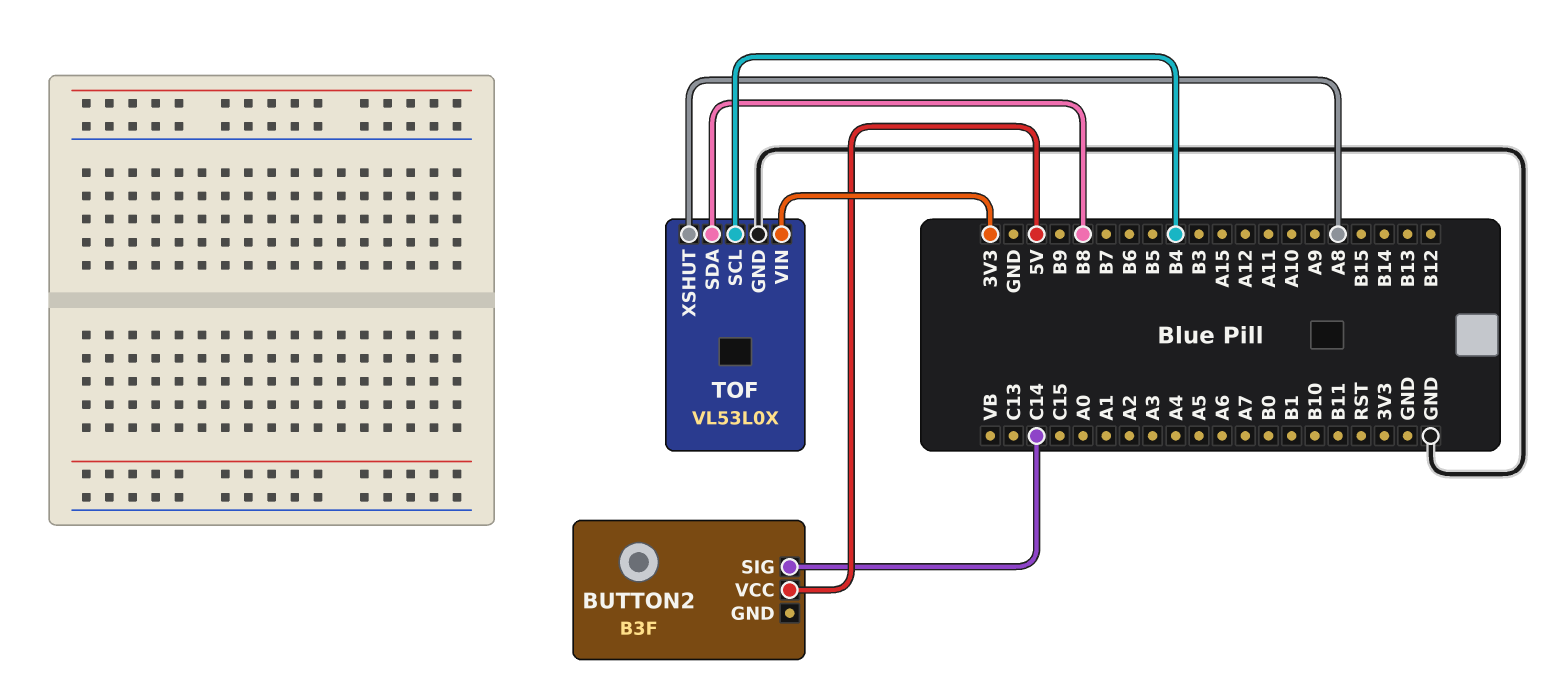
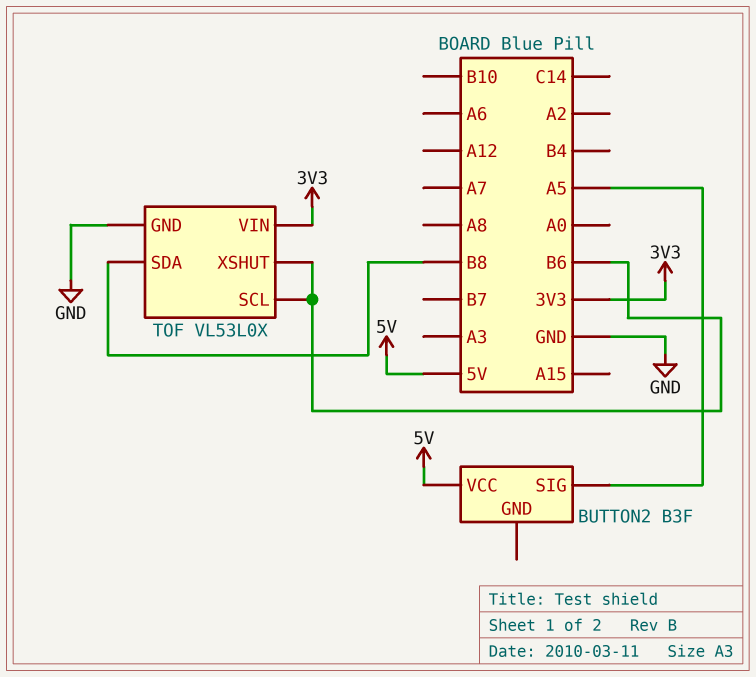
BUTTON2 pin SIG: C14 -> A5
TOF pin SCL: B4 -> B6
TOF pin XSHUT: A8 -> B6

